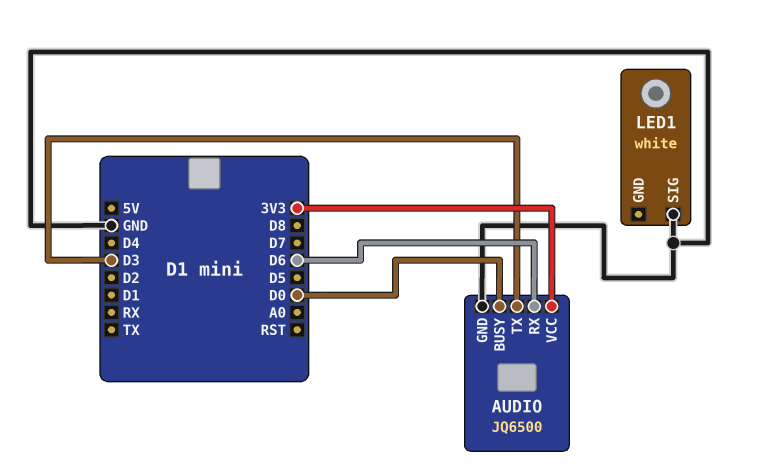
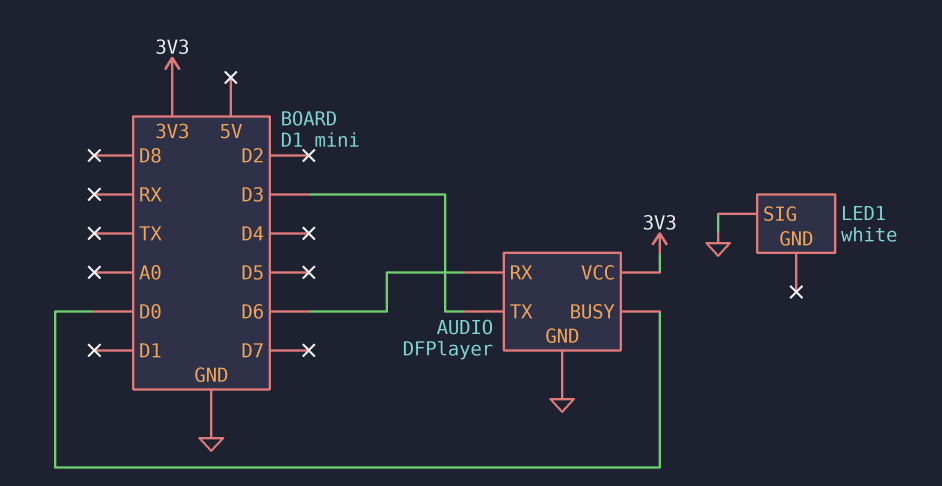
AUDIO: JQ6500 -> DFPlayer

